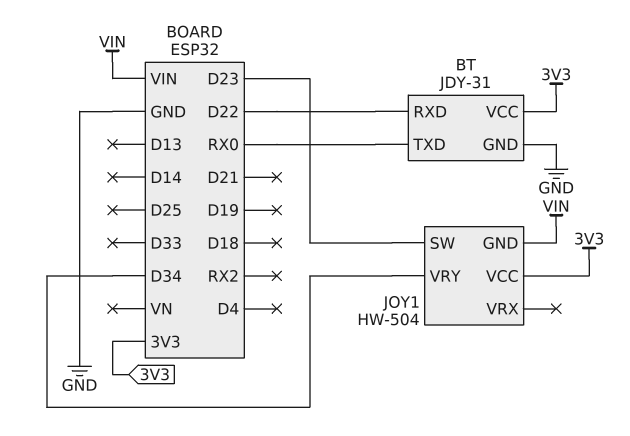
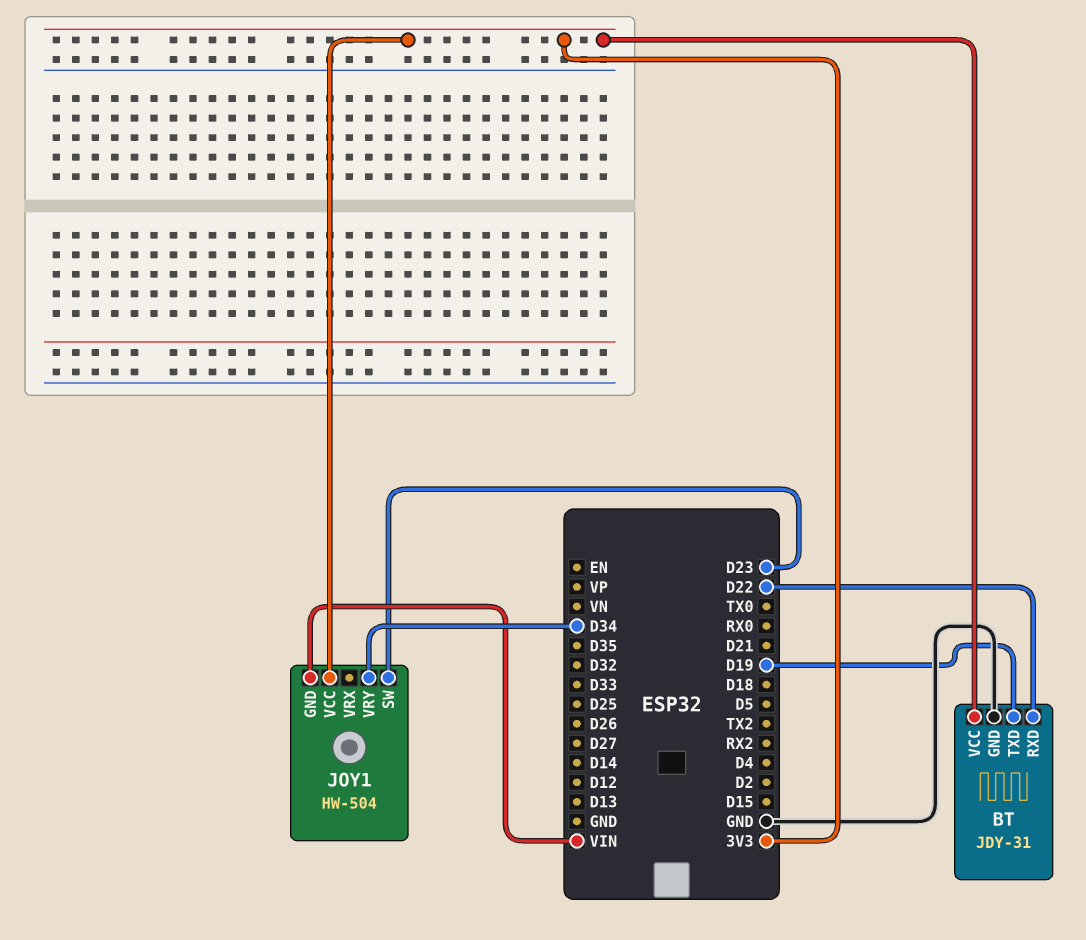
BT pin TXD: RX0 -> D19

